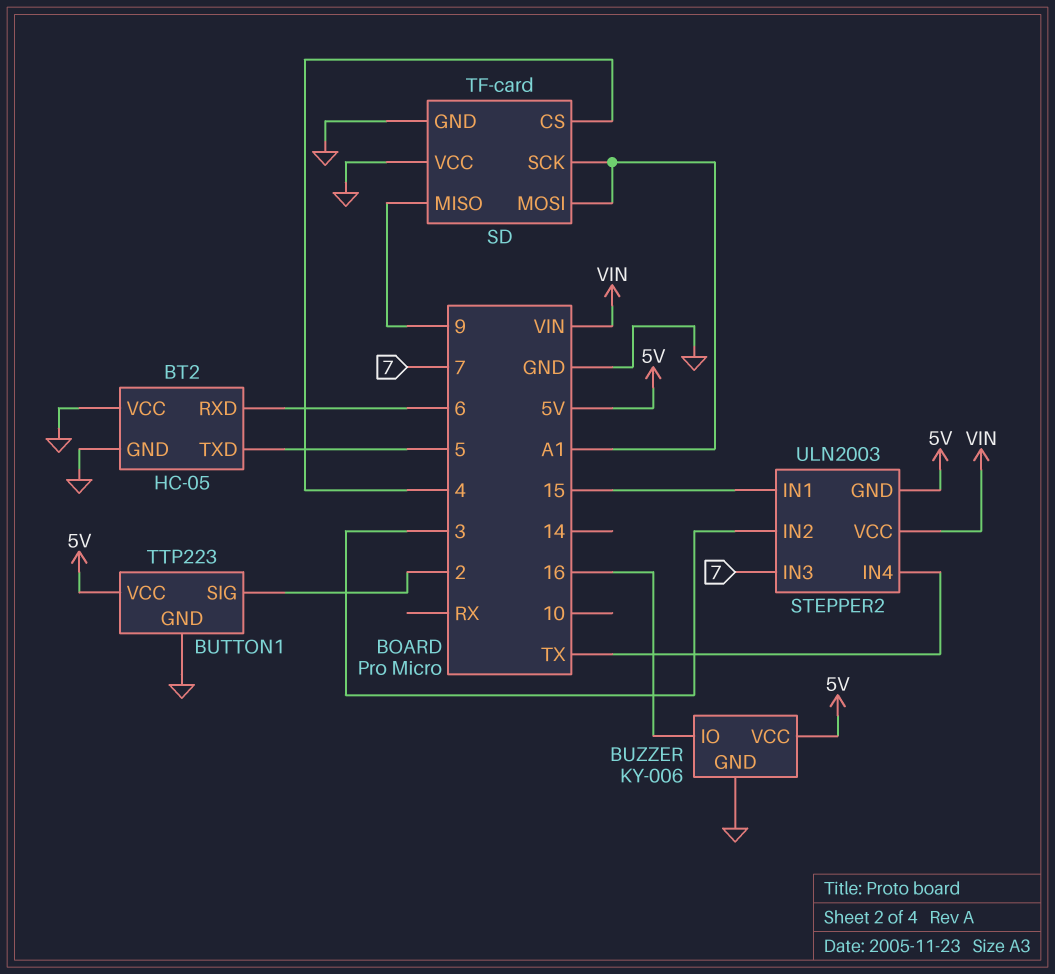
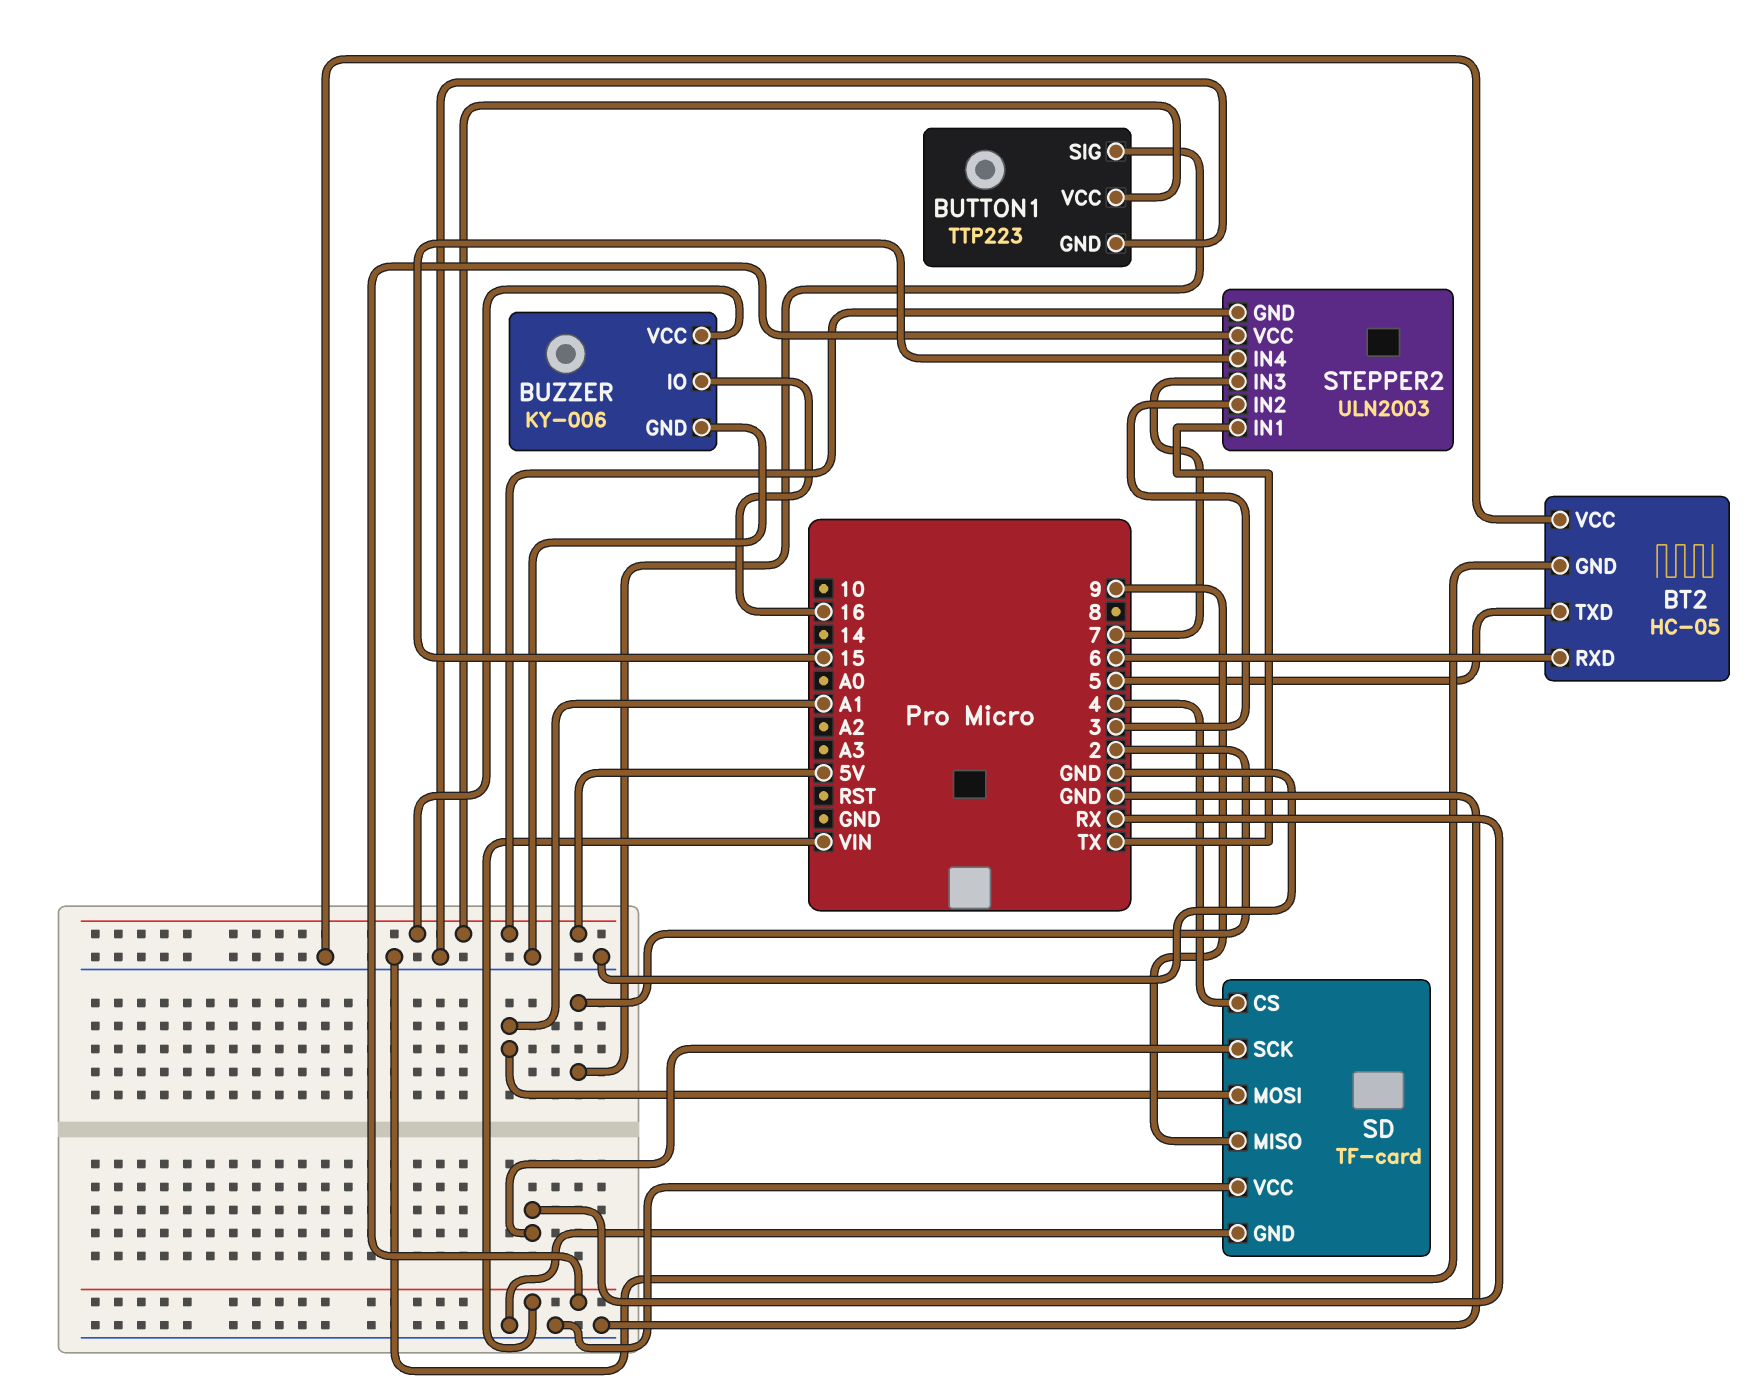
SD pin SCK: A1 -> RX
STEPPER2 pin IN1: 15 -> TX
STEPPER2 pin IN4: TX -> 15

